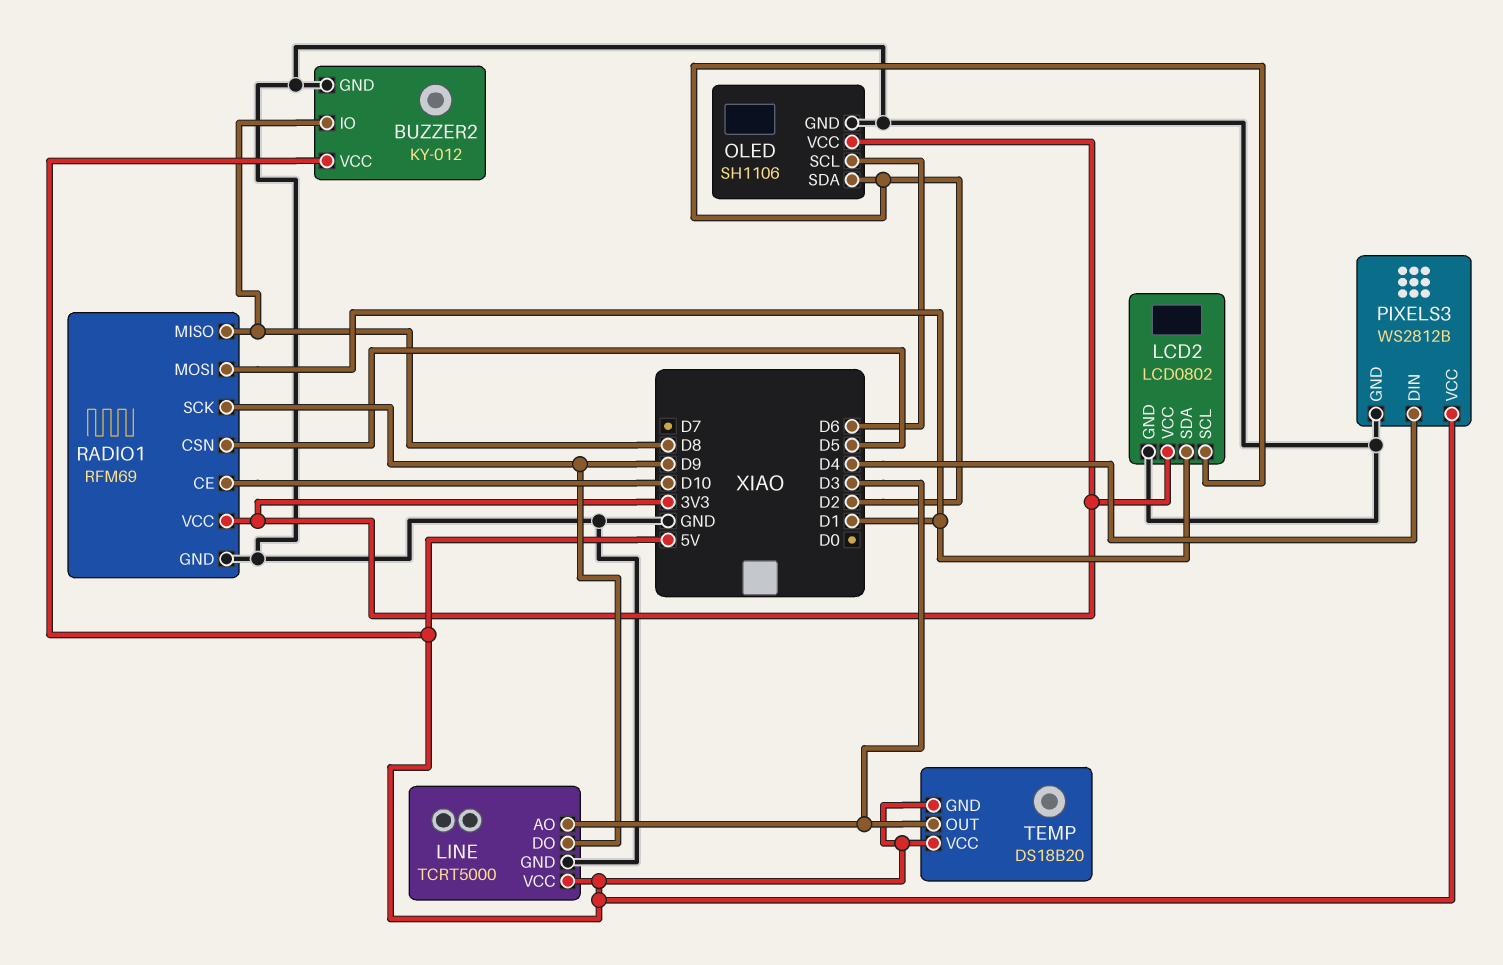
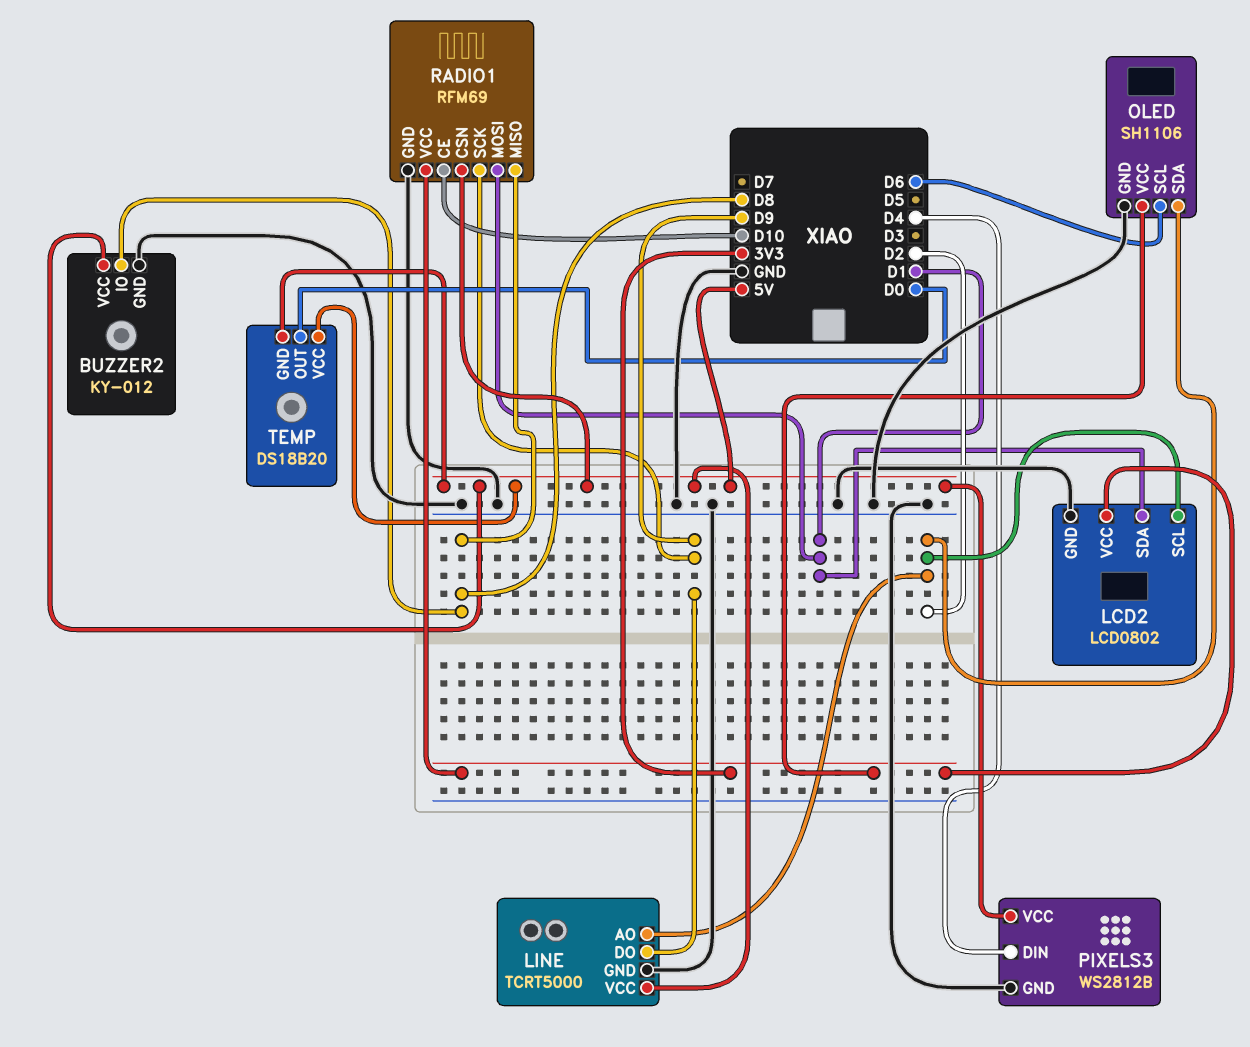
LINE pin AO: D3 -> D2
RADIO1 pin CSN: D5 -> 5V
TEMP pin OUT: D3 -> D0

